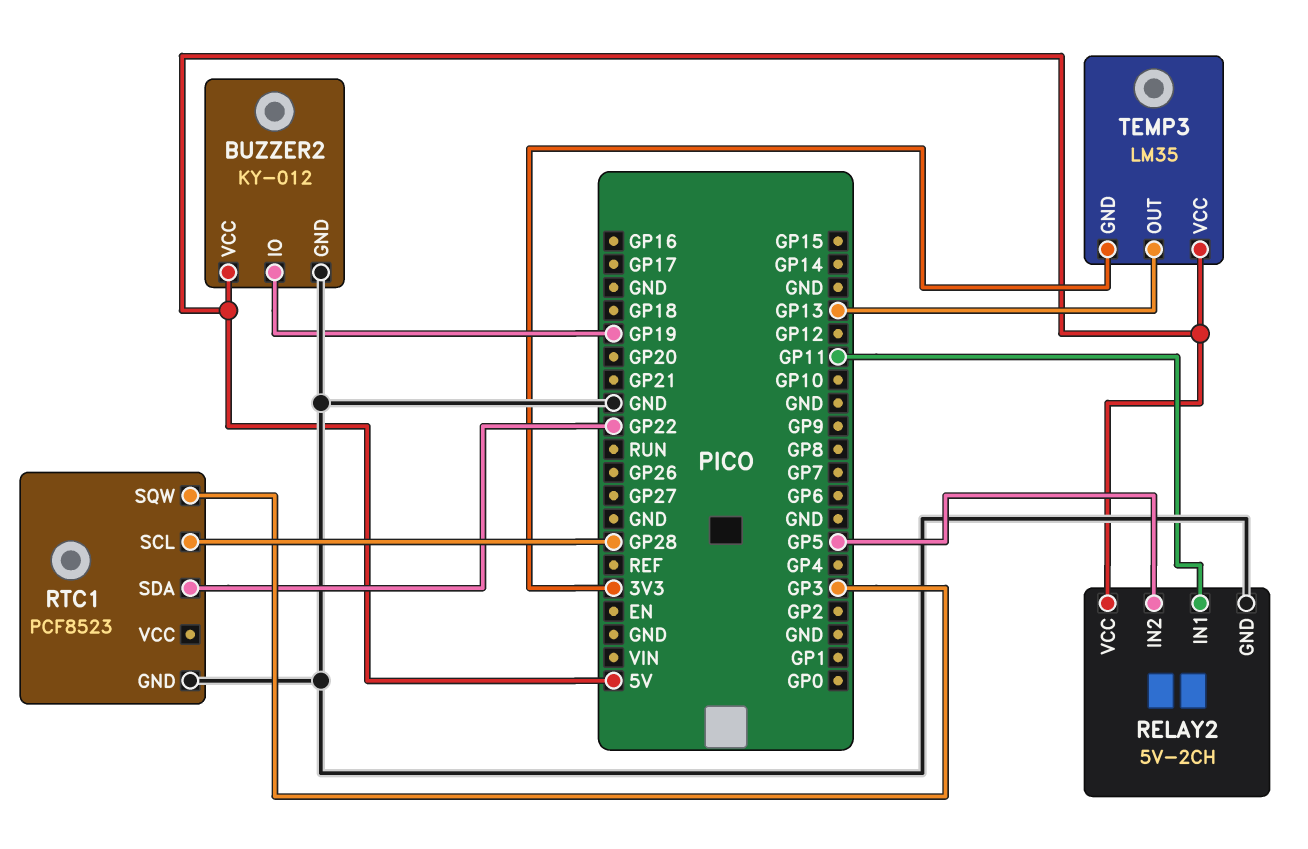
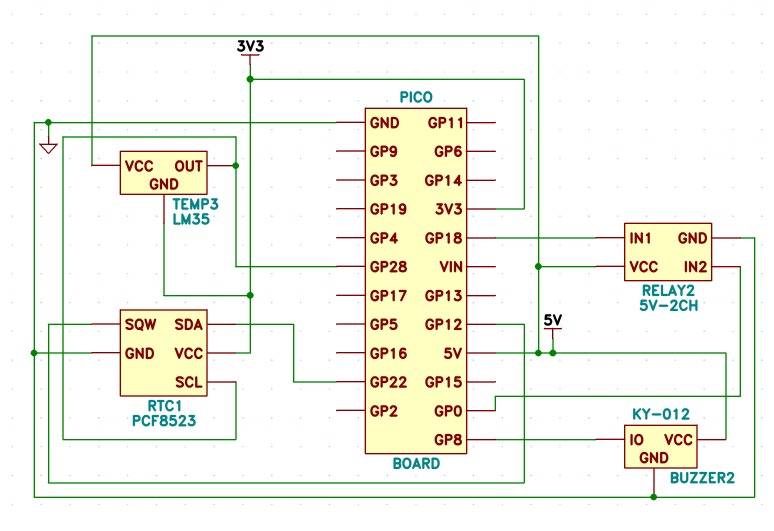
BUZZER2 pin IO: GP19 -> GP8
RELAY2 pin IN1: GP11 -> GP18
RELAY2 pin IN2: GP5 -> GP0
RTC1 pin SQW: GP3 -> GP12
RTC1 pin VCC: none -> 3V3
TEMP3 pin OUT: GP13 -> GP28

